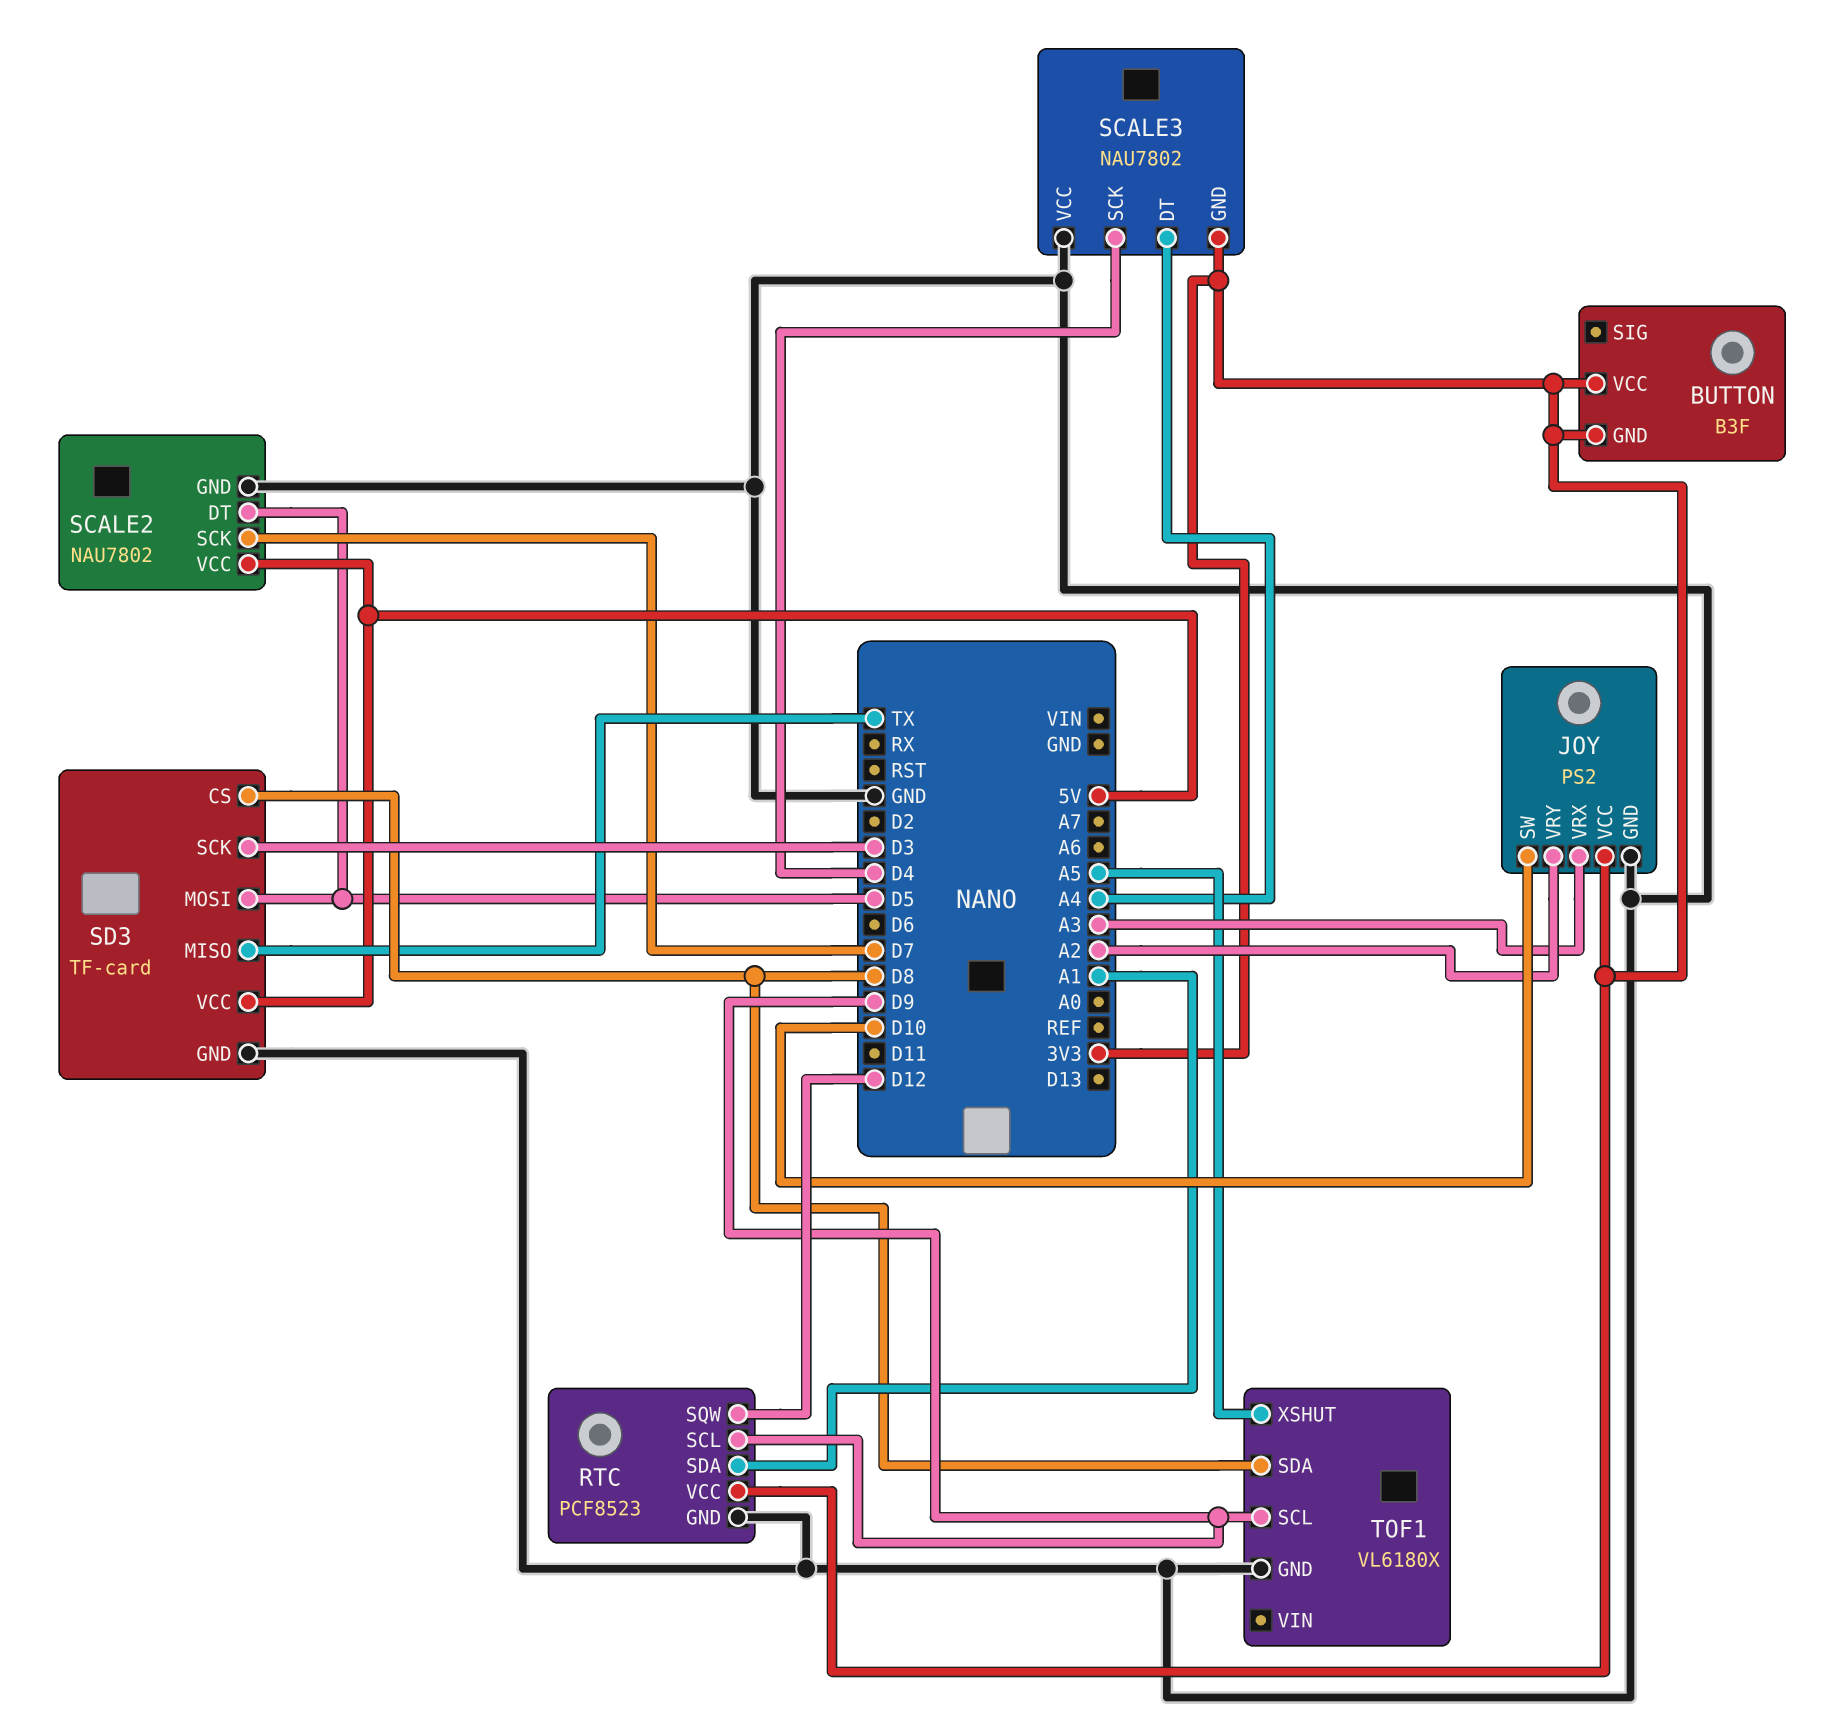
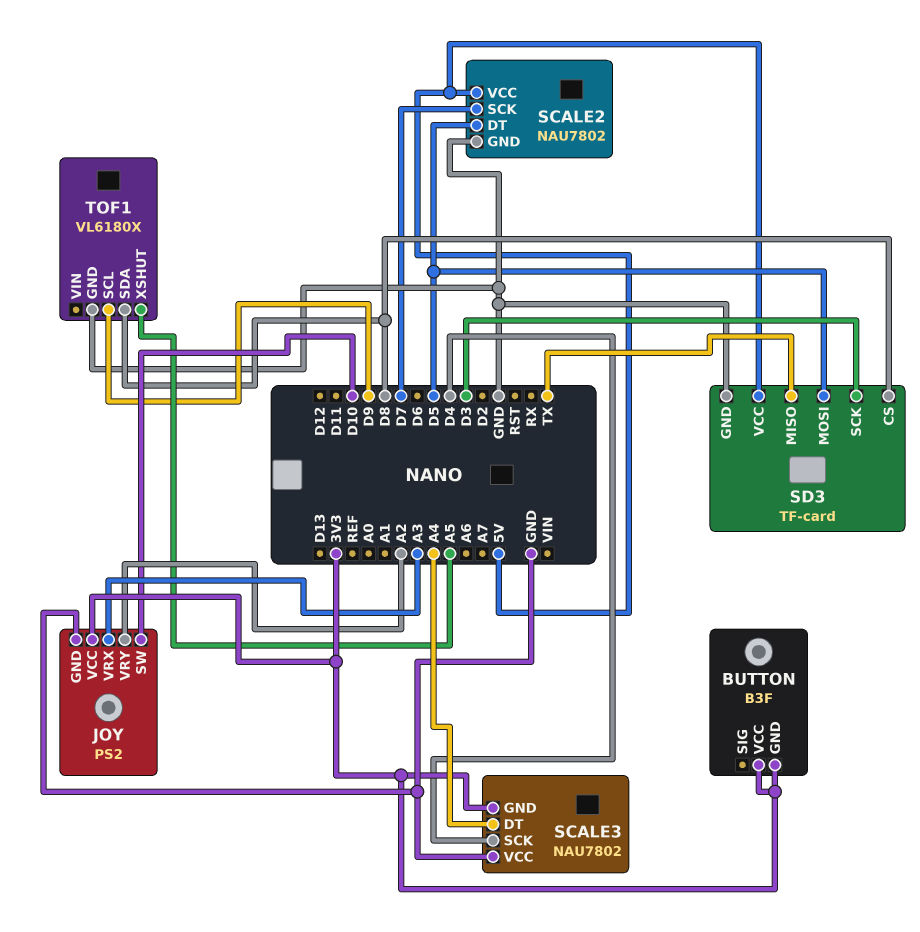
RTC: PCF8523 -> none
RTC pin GND: GND -> none
RTC pin SCL: D9 -> none
RTC pin SDA: A1 -> none
RTC pin SQW: D12 -> none
RTC pin VCC: 3V3 -> none

